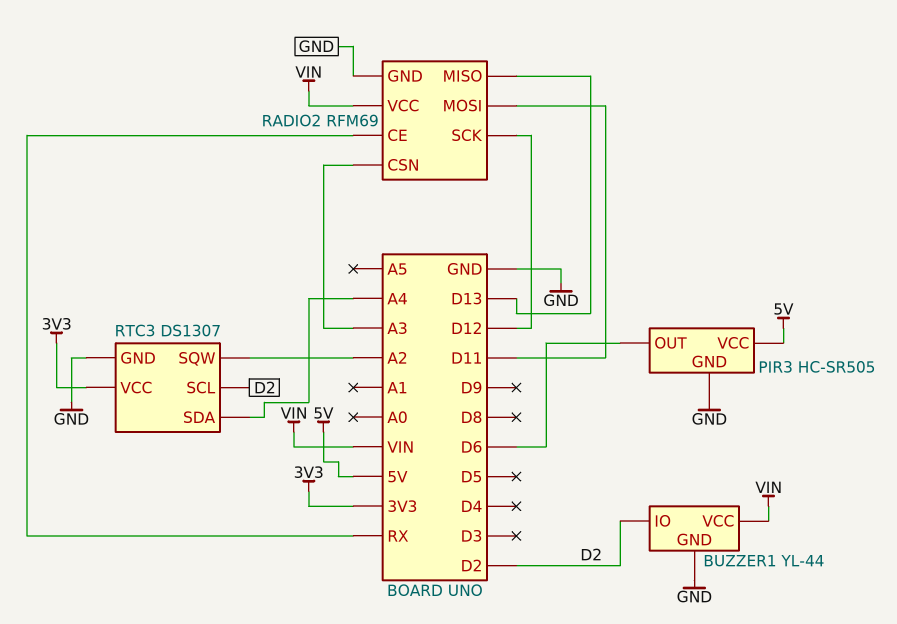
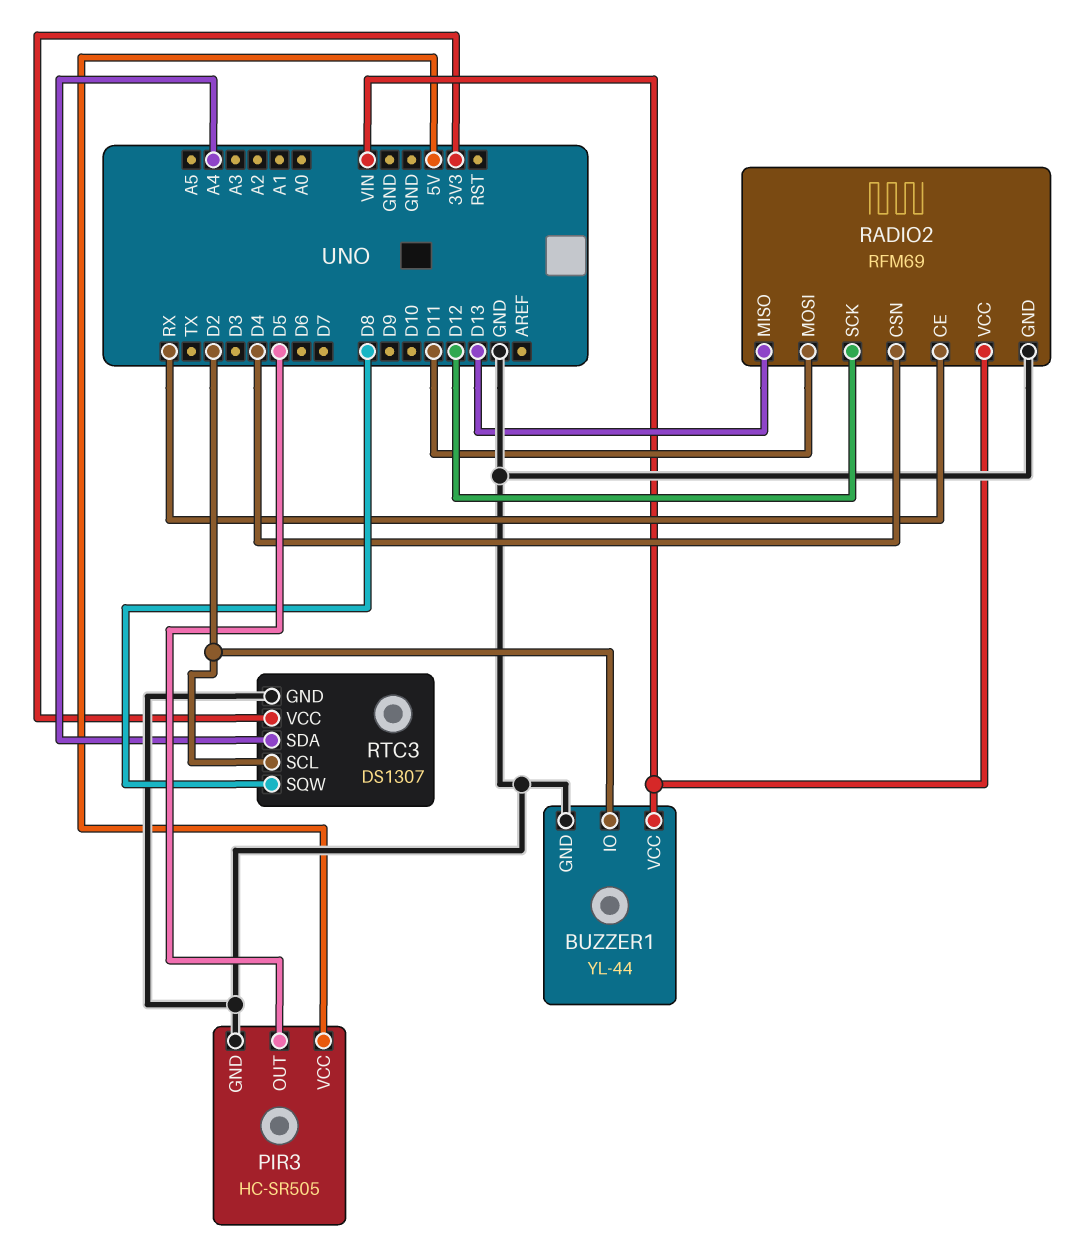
PIR3 pin OUT: D6 -> D5
RADIO2 pin CSN: A3 -> D4
RTC3 pin SQW: A2 -> D8

